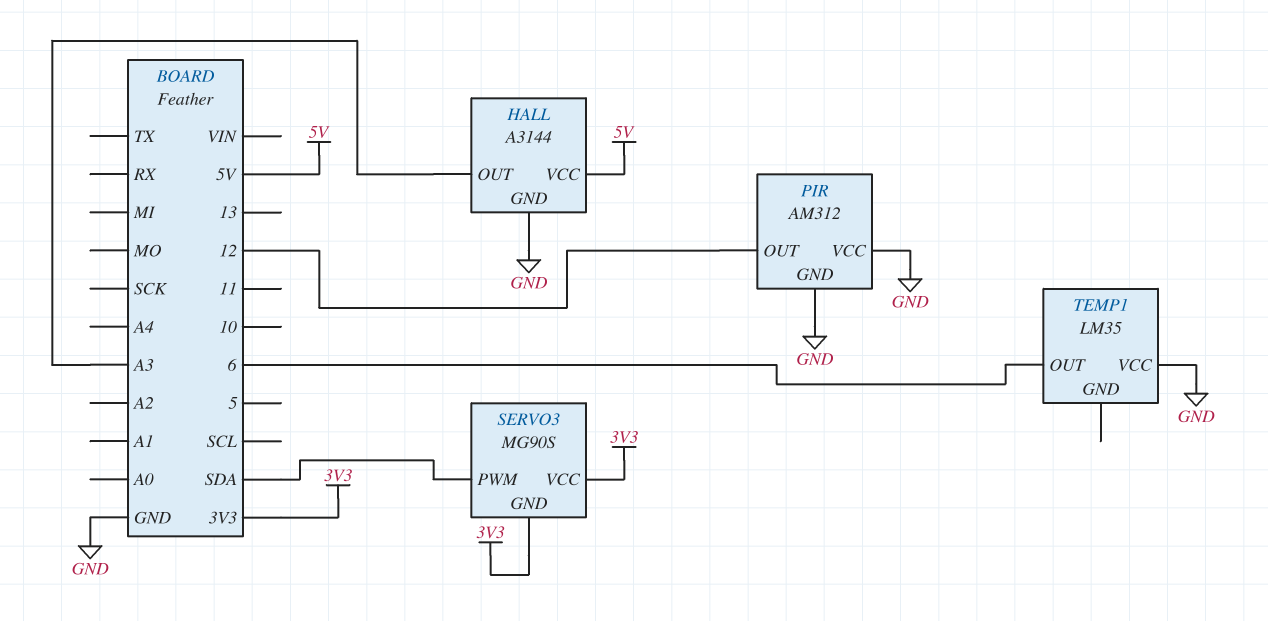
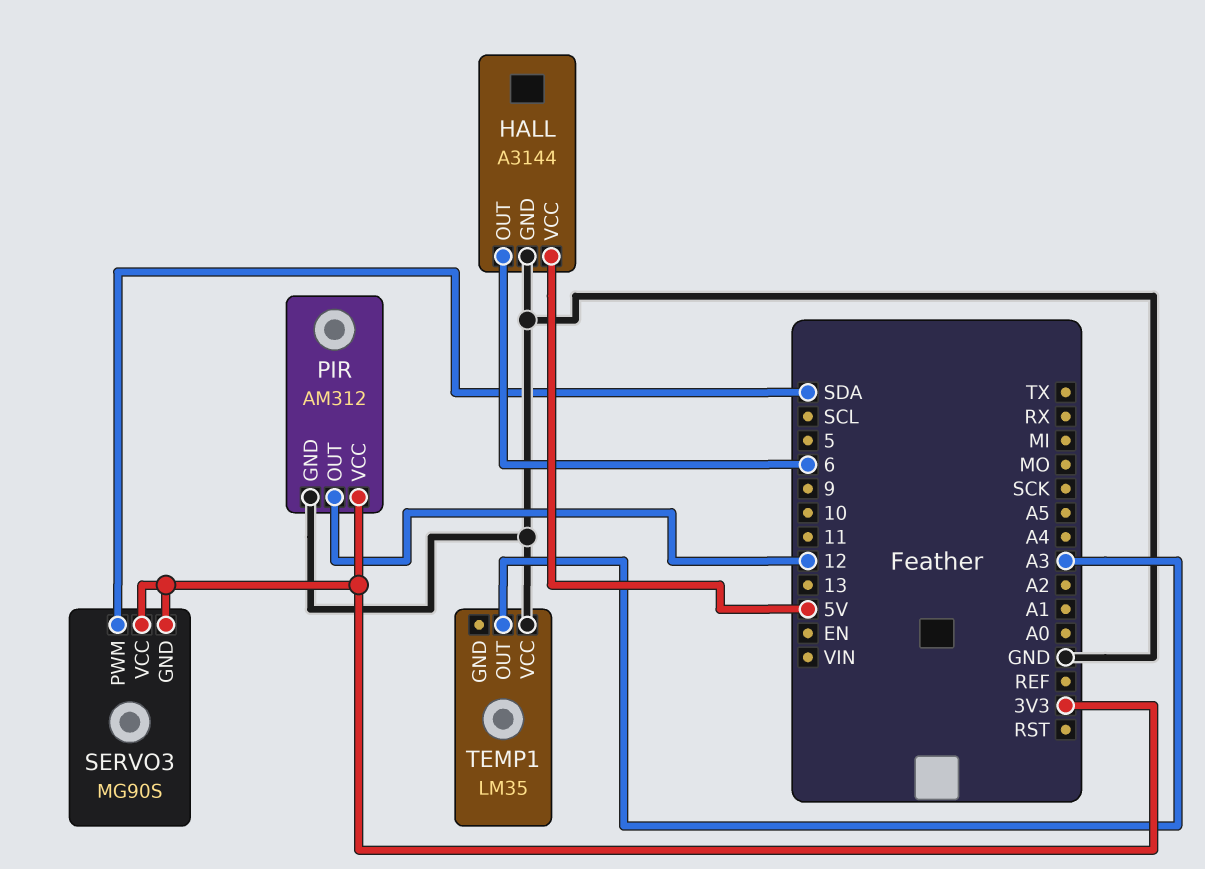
HALL pin OUT: A3 -> 6
PIR pin VCC: GND -> 3V3
TEMP1 pin OUT: 6 -> A3

